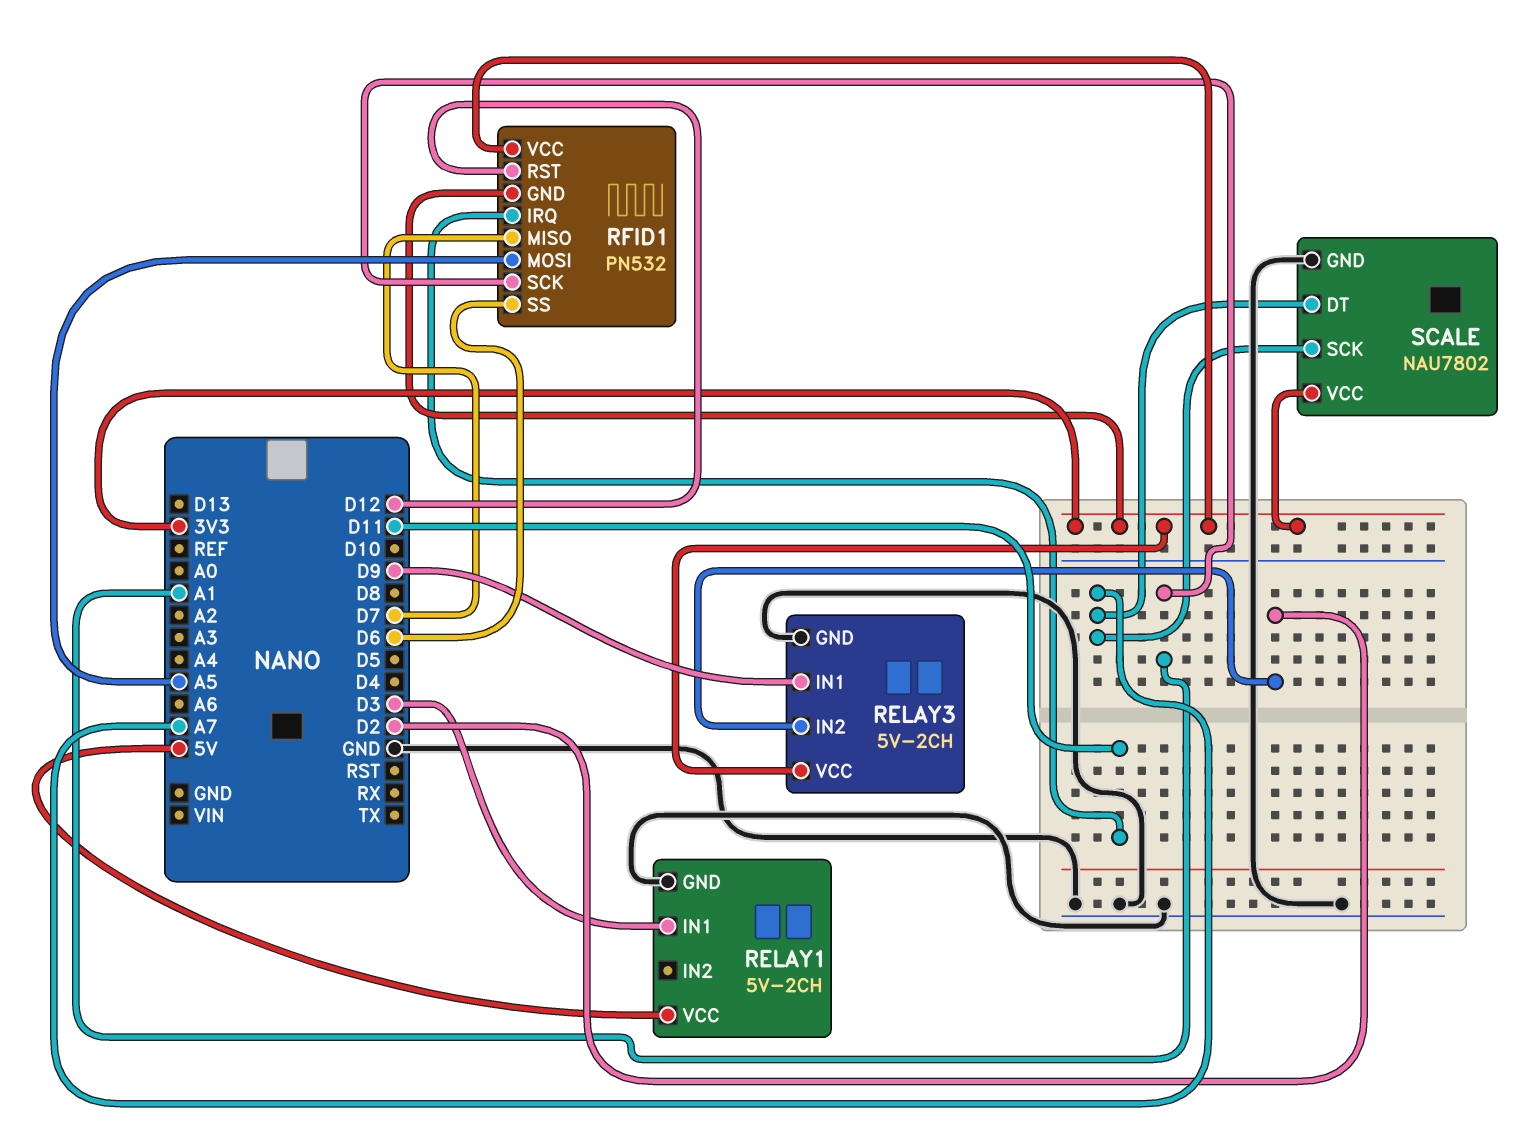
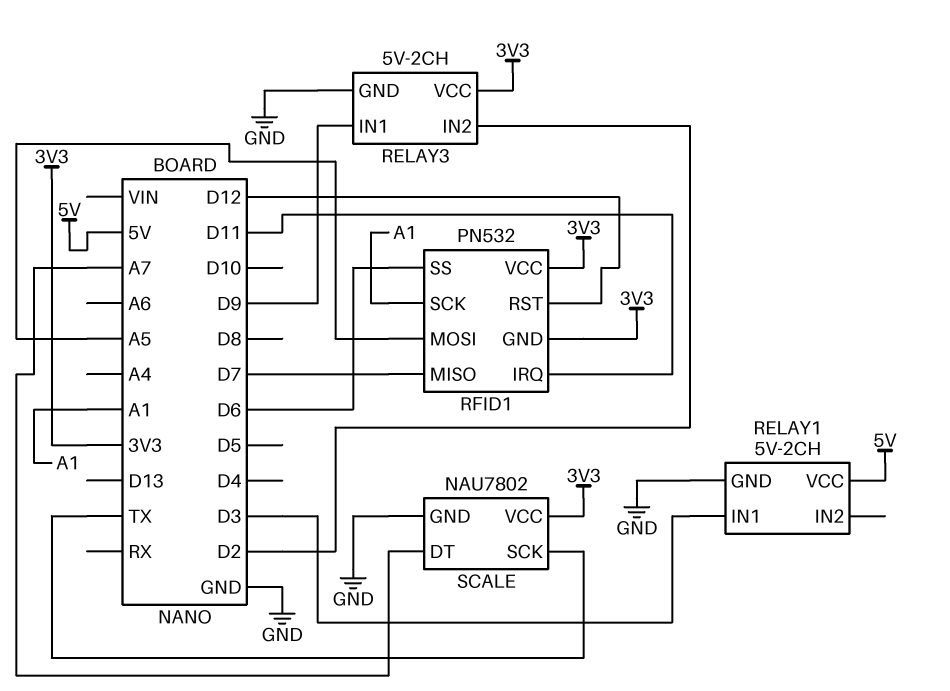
SCALE pin SCK: A7 -> TX

